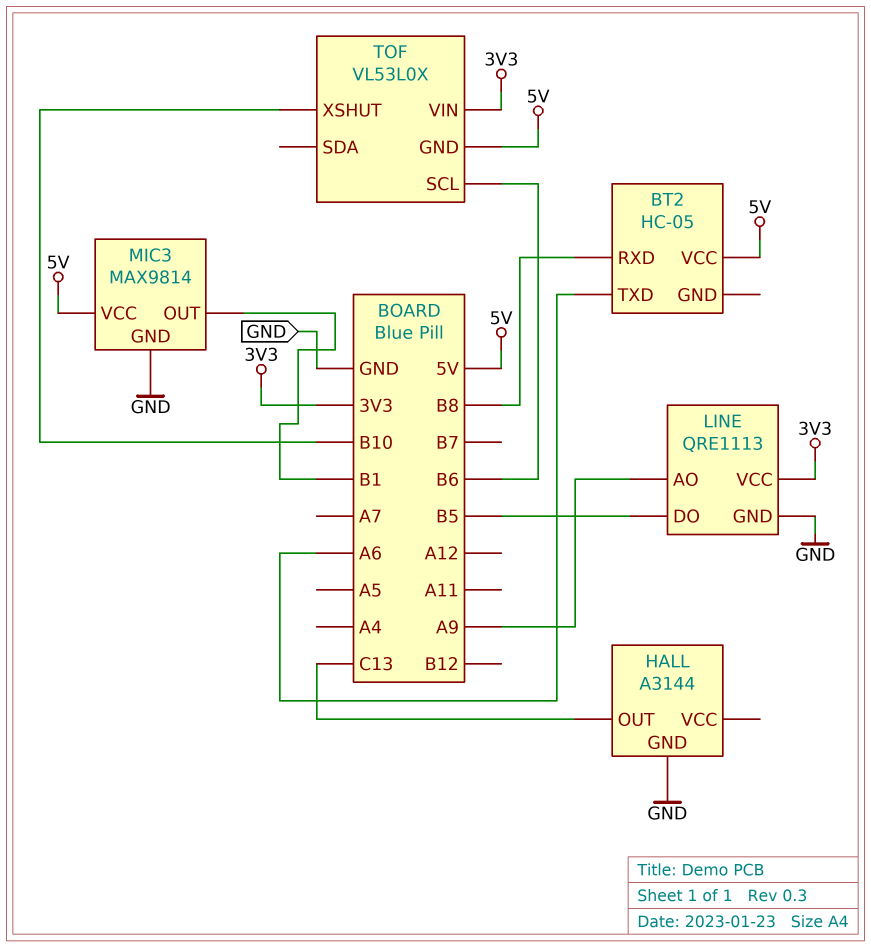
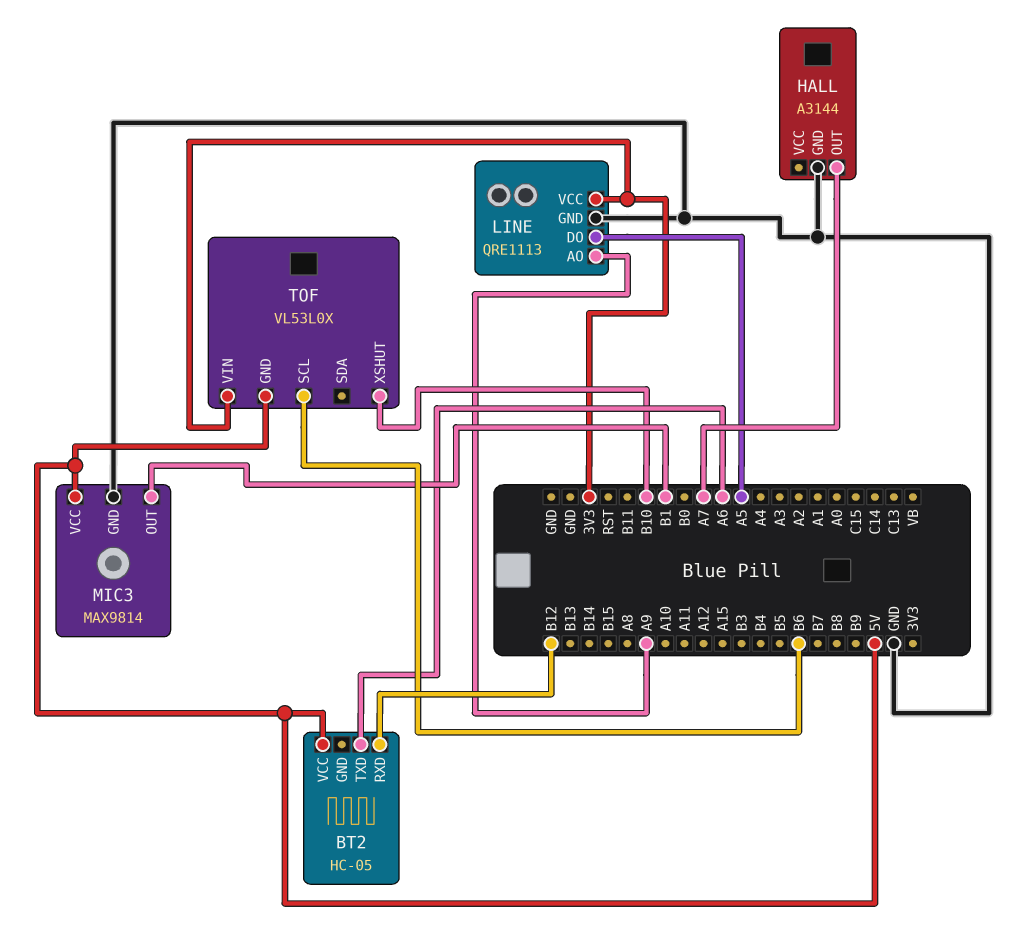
BT2 pin RXD: B8 -> B12
HALL pin OUT: C13 -> A7
LINE pin DO: B5 -> A5

